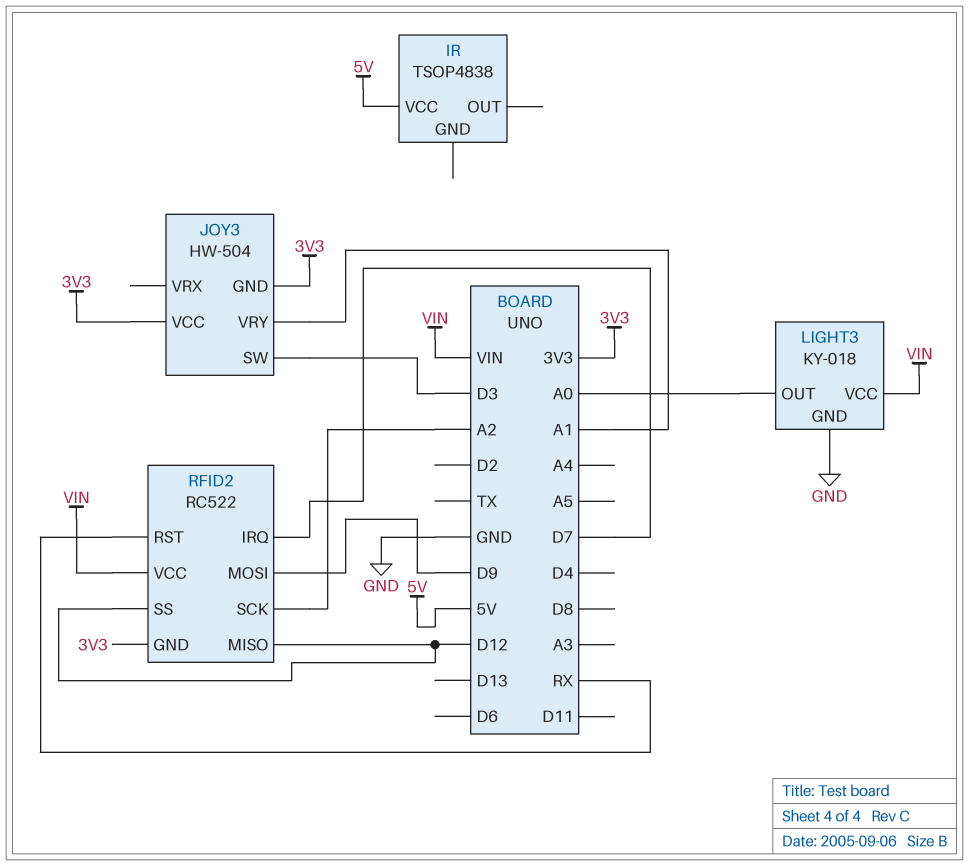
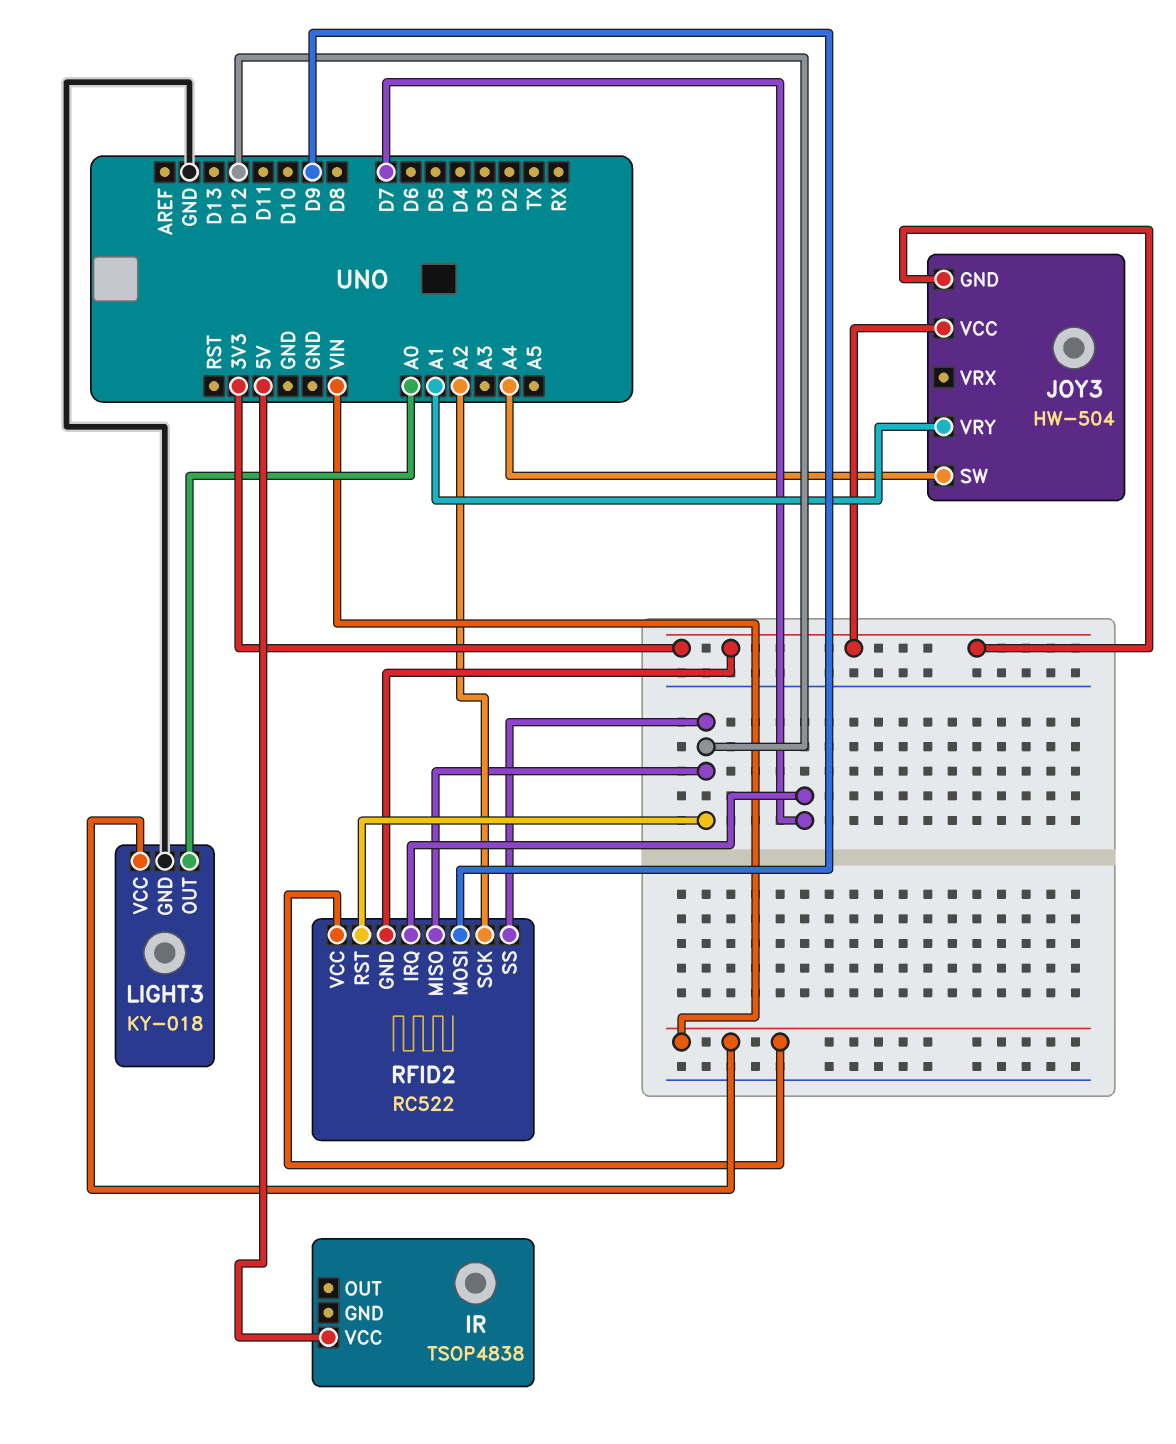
JOY3 pin SW: D3 -> A4
RFID2 pin RST: RX -> D12

